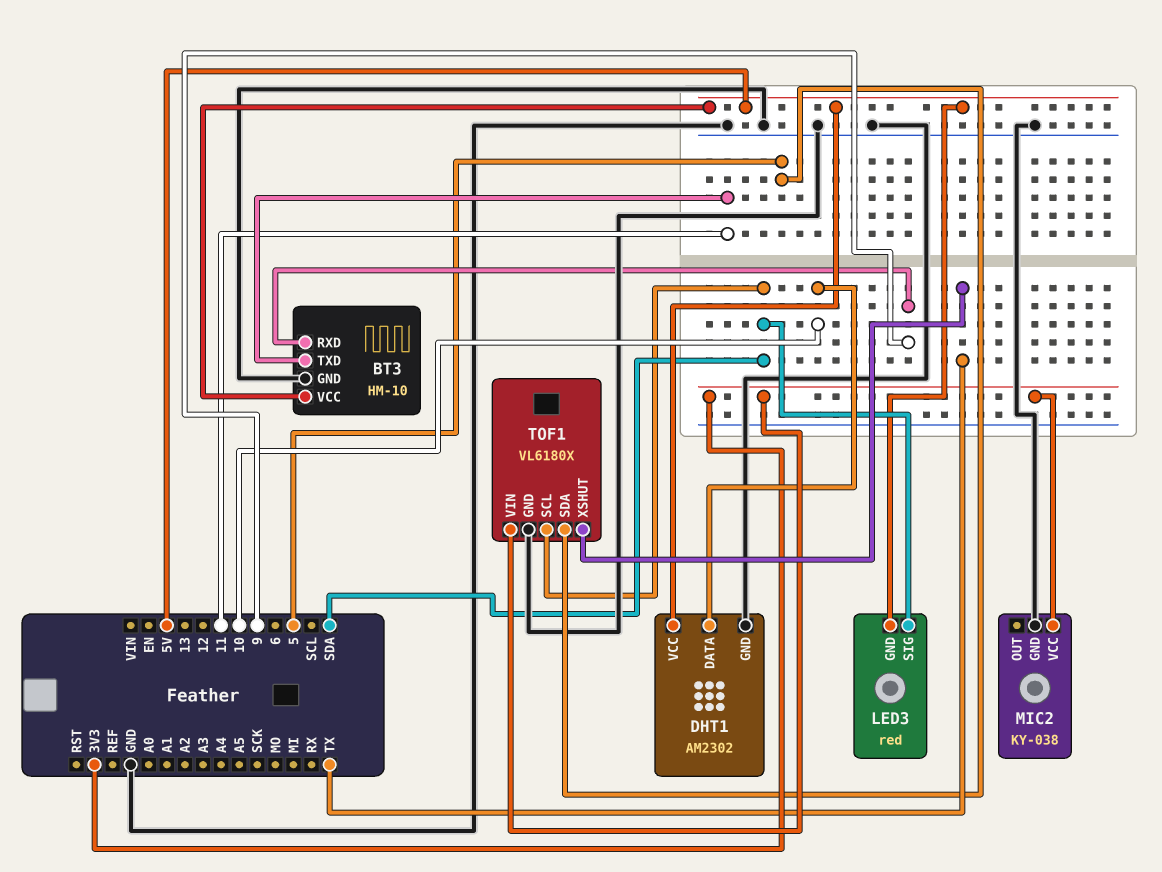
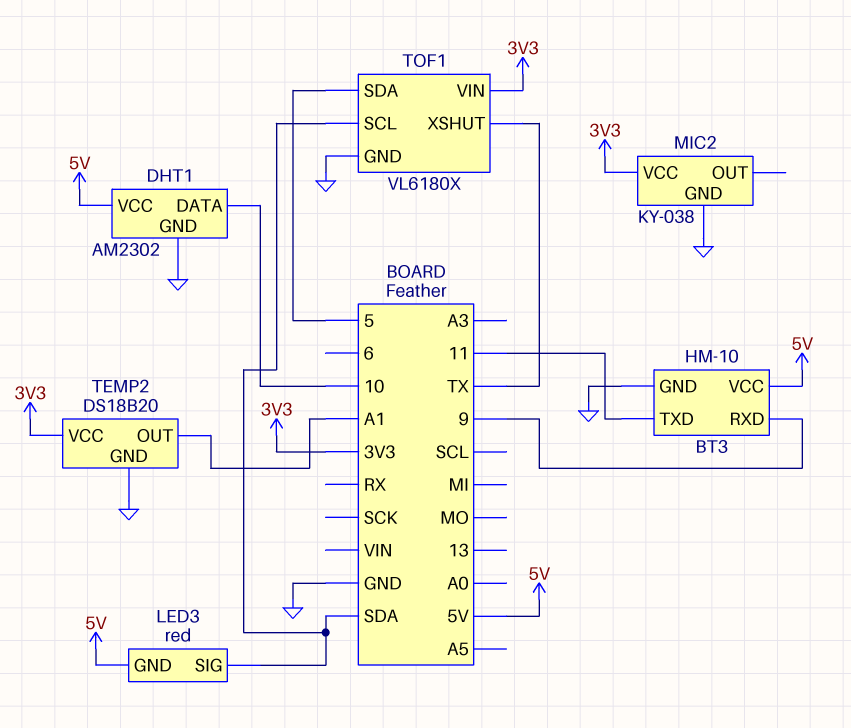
TEMP2: none -> DS18B20
TEMP2 pin GND: none -> GND
TEMP2 pin OUT: none -> A1
TEMP2 pin VCC: none -> 3V3

